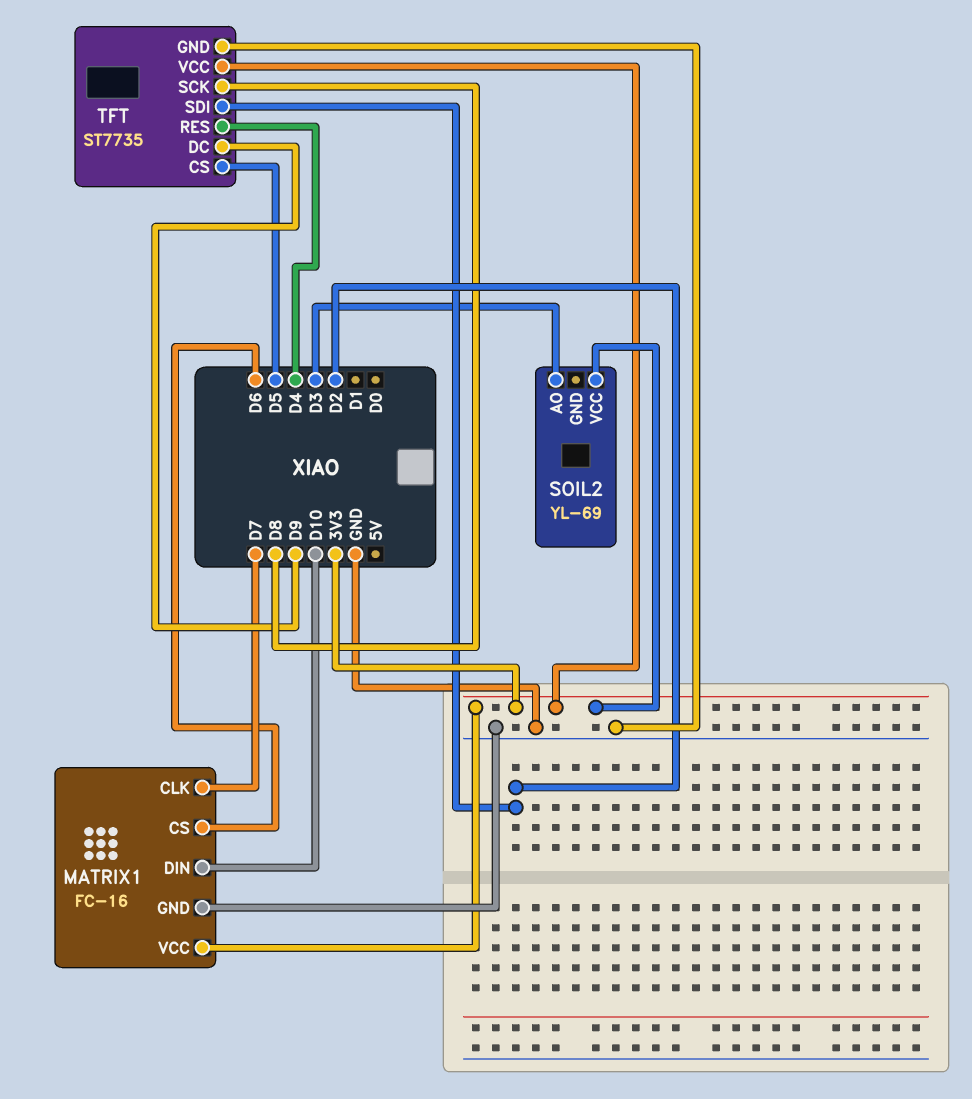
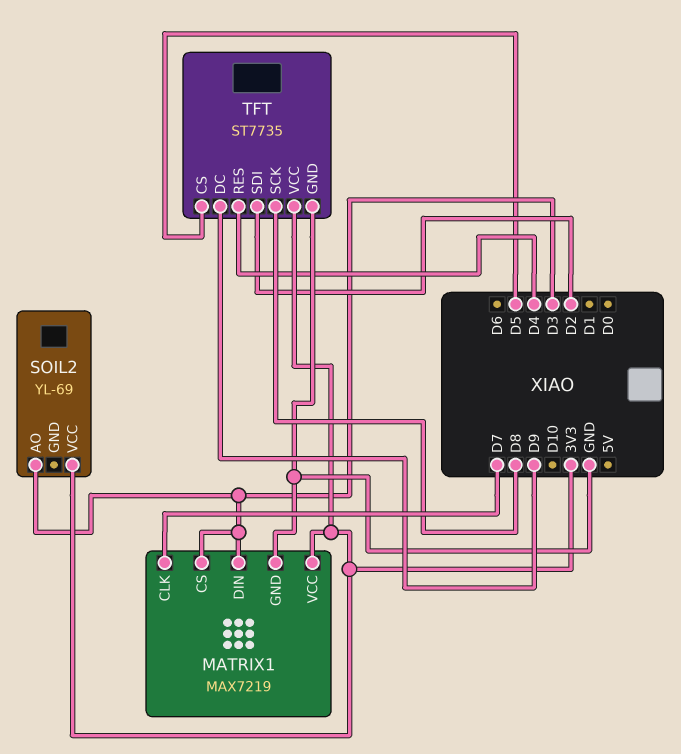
MATRIX1: FC-16 -> MAX7219
MATRIX1 pin CS: D6 -> D3
MATRIX1 pin DIN: D10 -> D3

